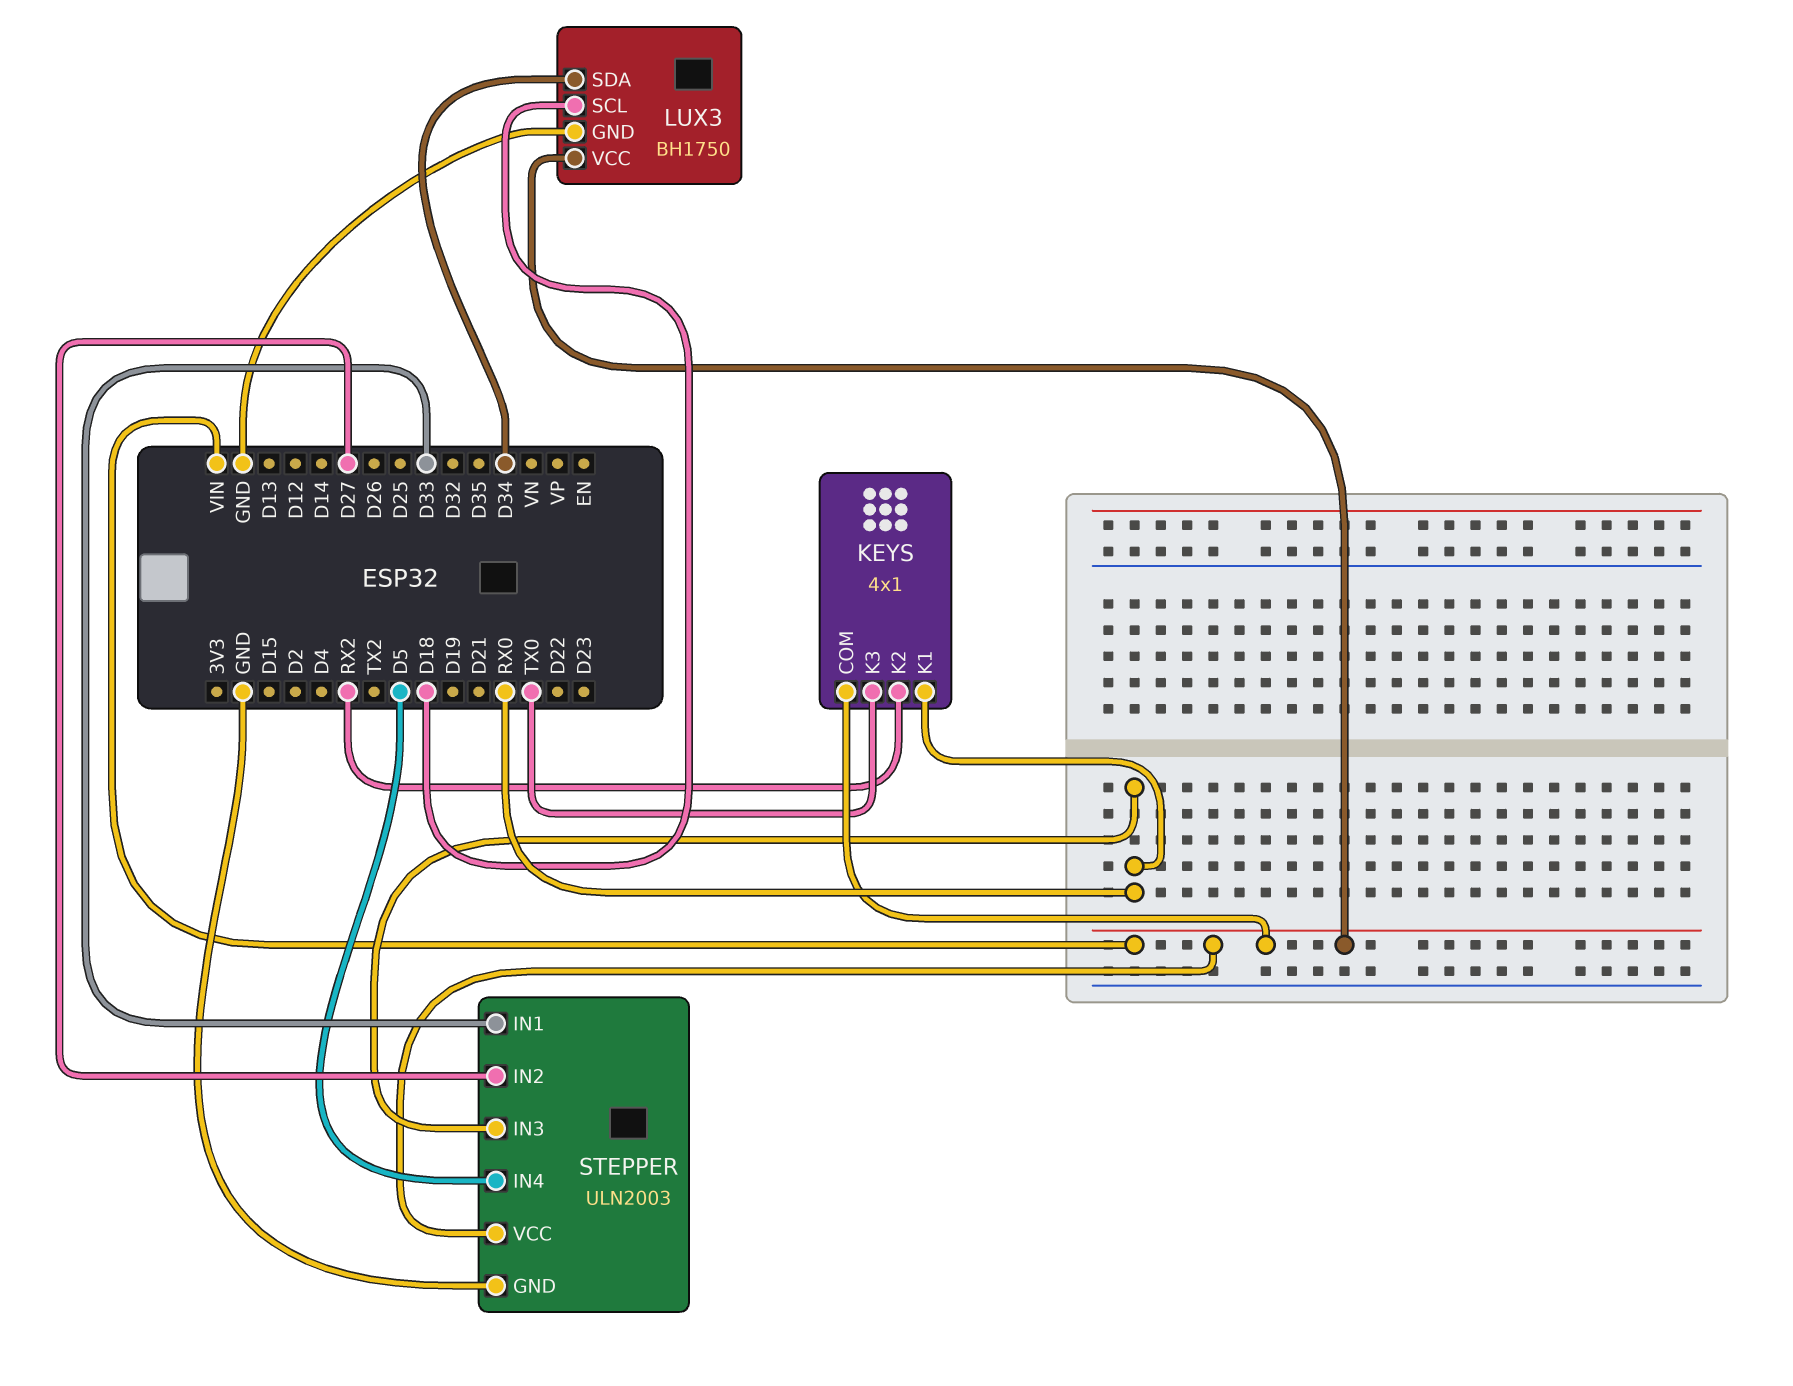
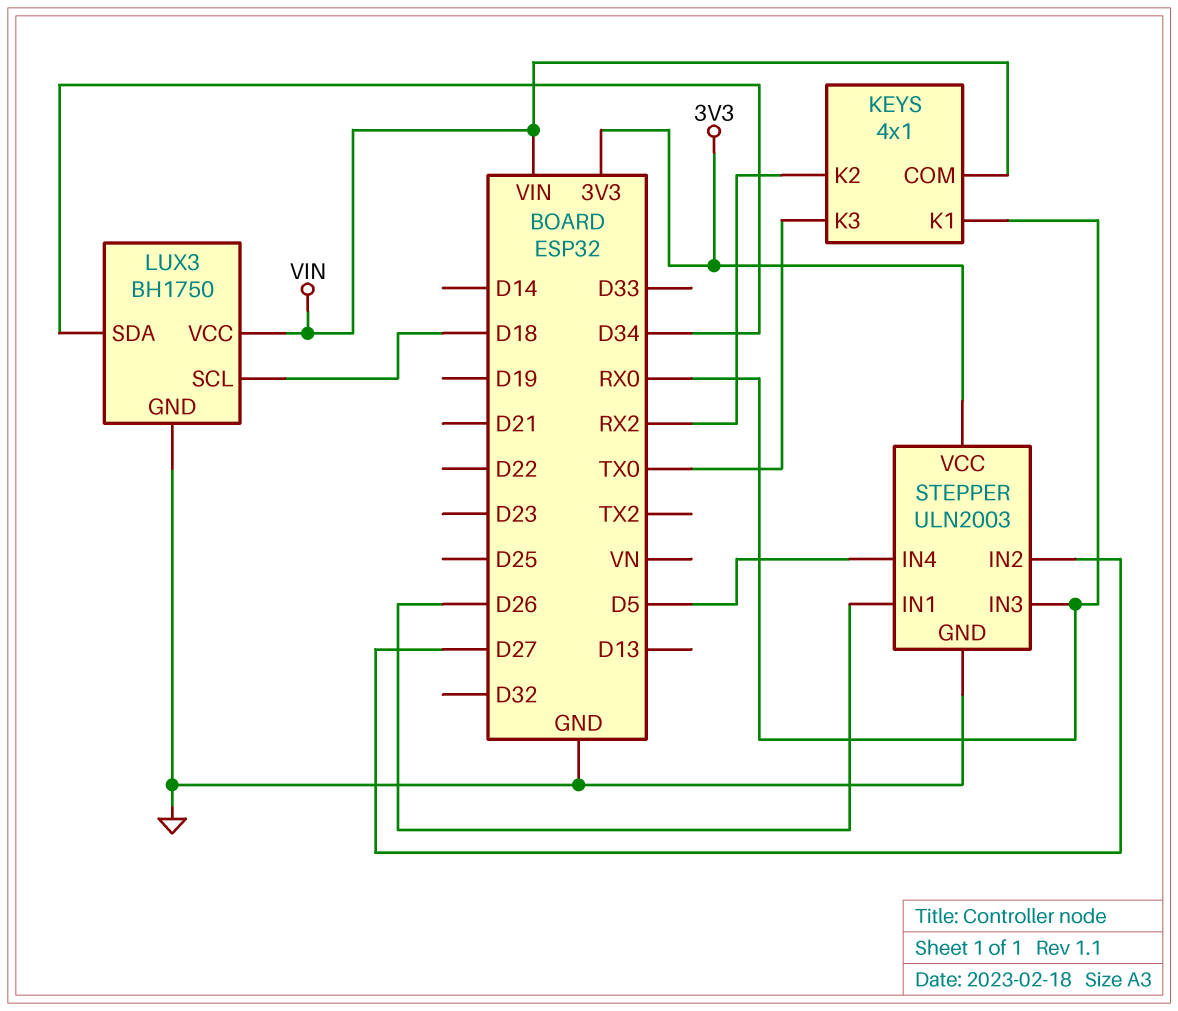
STEPPER pin IN1: D33 -> D26
STEPPER pin VCC: VIN -> 3V3

